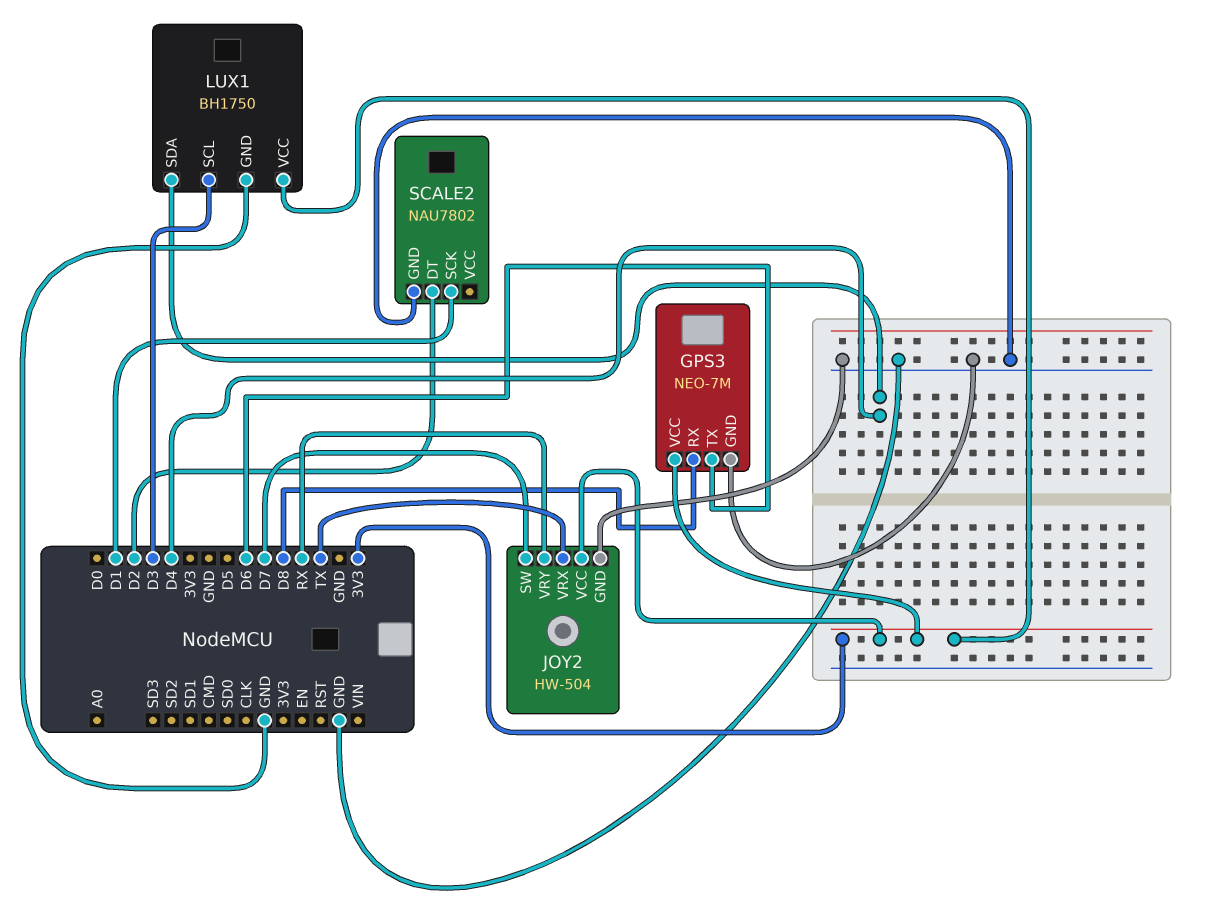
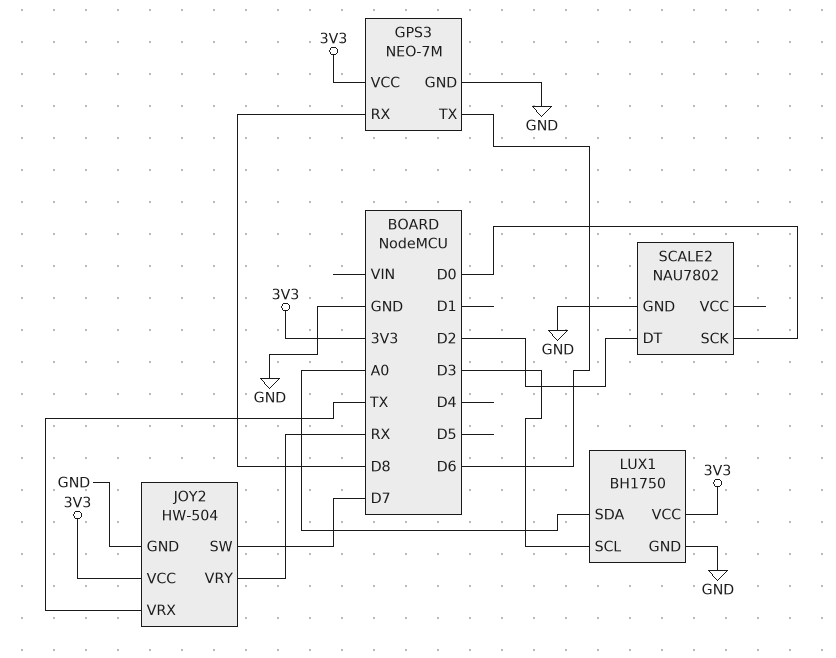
LUX1 pin SDA: D4 -> A0
SCALE2 pin SCK: D1 -> D0

